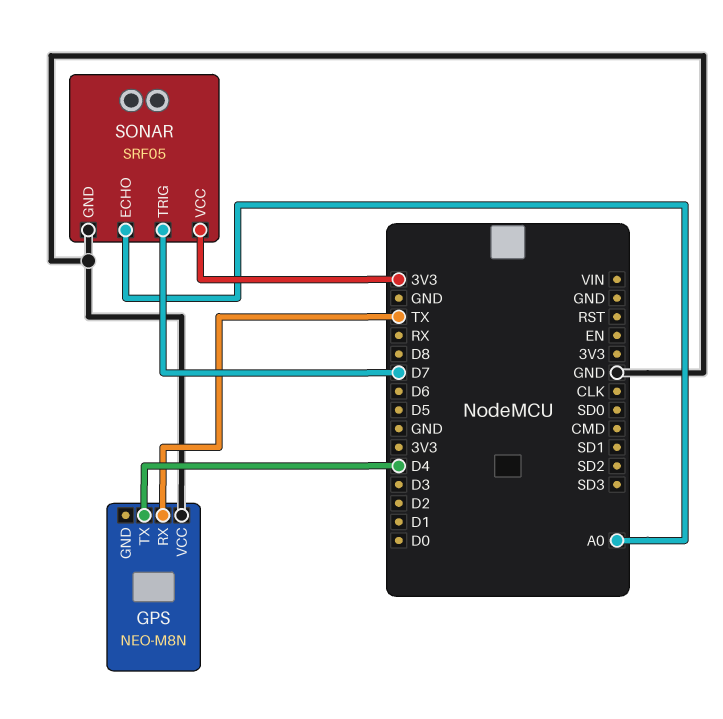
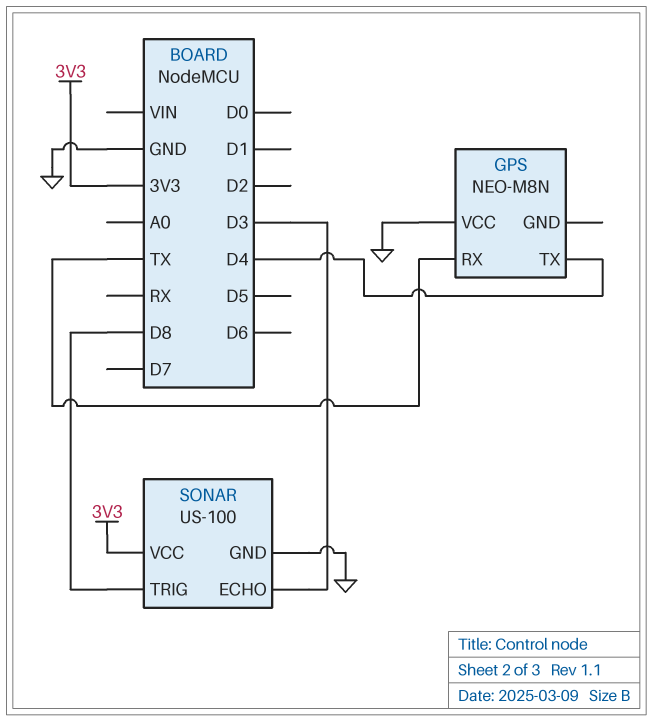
SONAR: SRF05 -> US-100
SONAR pin ECHO: A0 -> D3
SONAR pin TRIG: D7 -> D8

